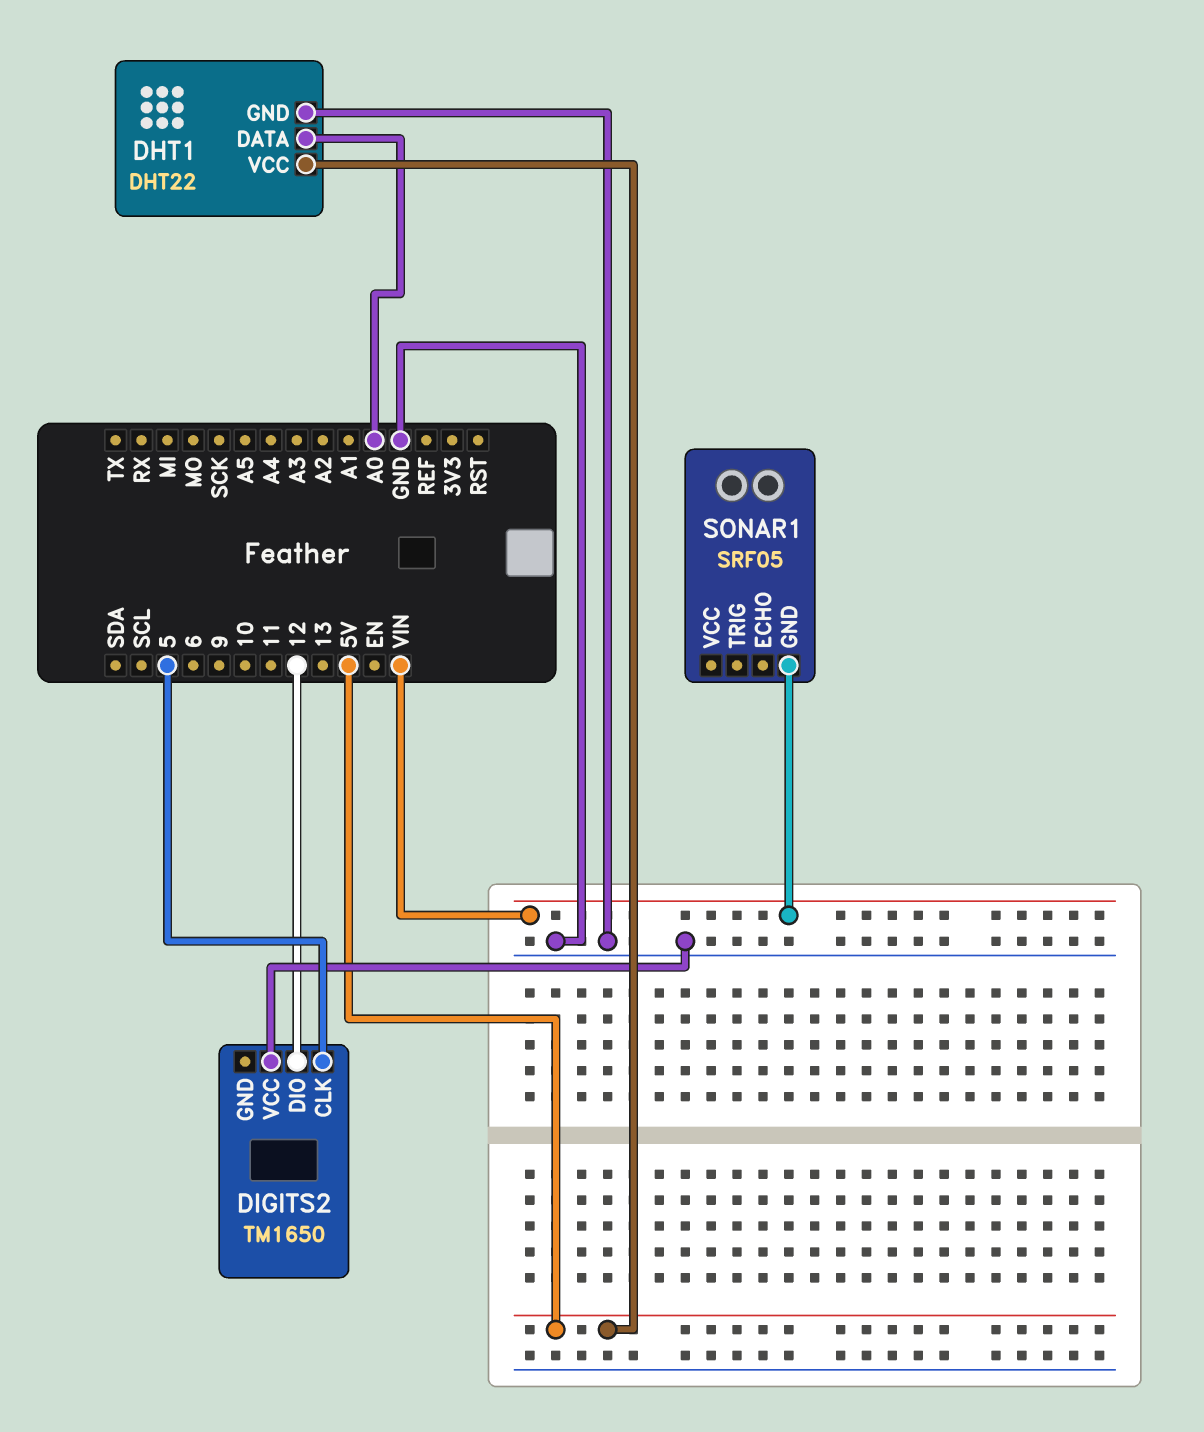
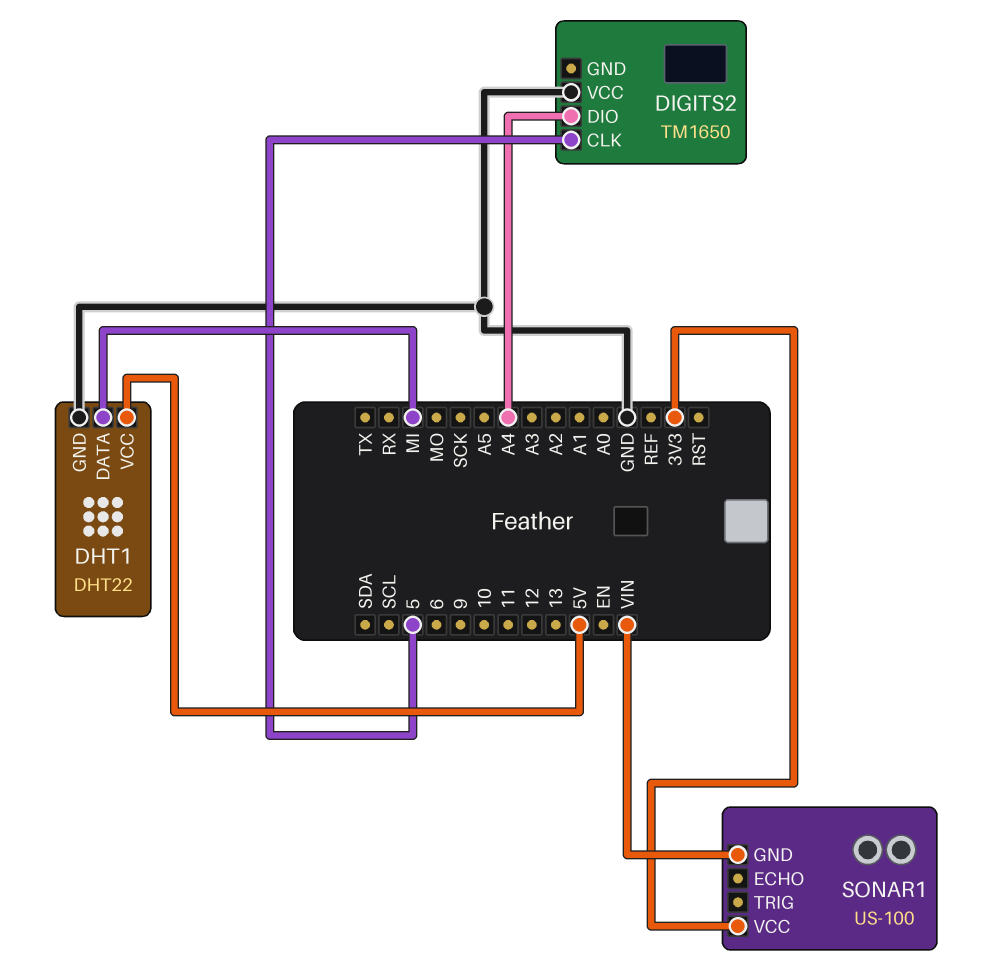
DHT1 pin DATA: A0 -> MI
DIGITS2 pin DIO: 12 -> A4
SONAR1: SRF05 -> US-100
SONAR1 pin VCC: none -> 3V3

